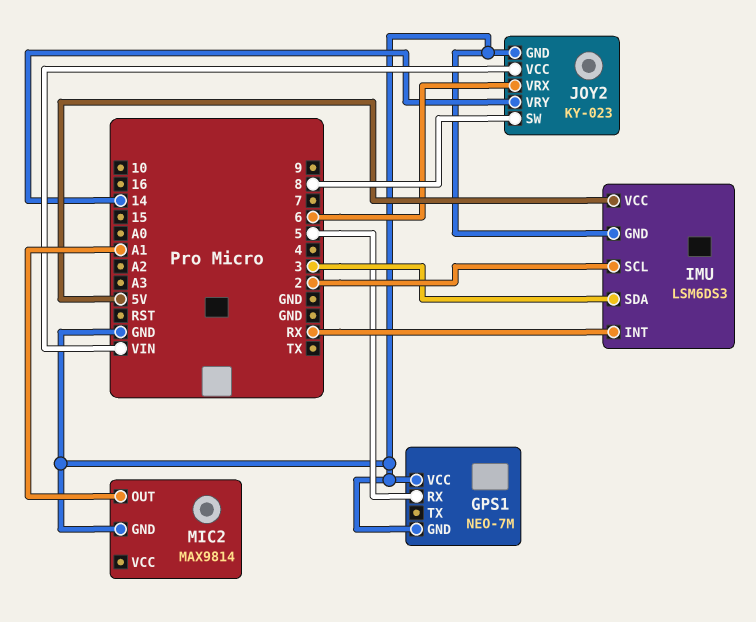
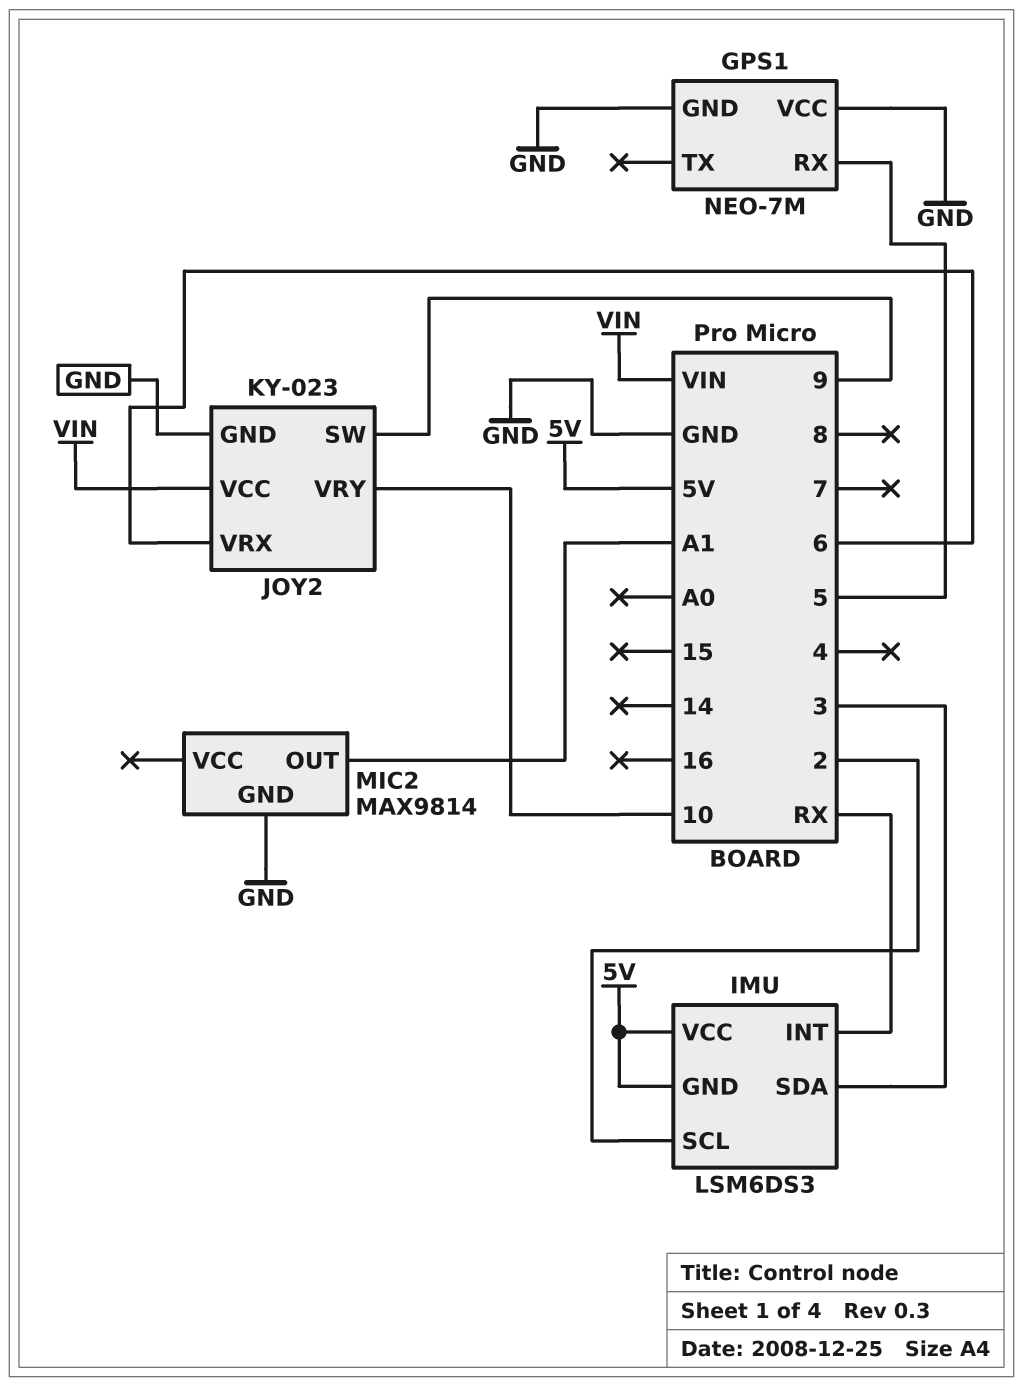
IMU pin GND: GND -> 5V
JOY2 pin SW: 8 -> 9
JOY2 pin VRY: 14 -> 10

